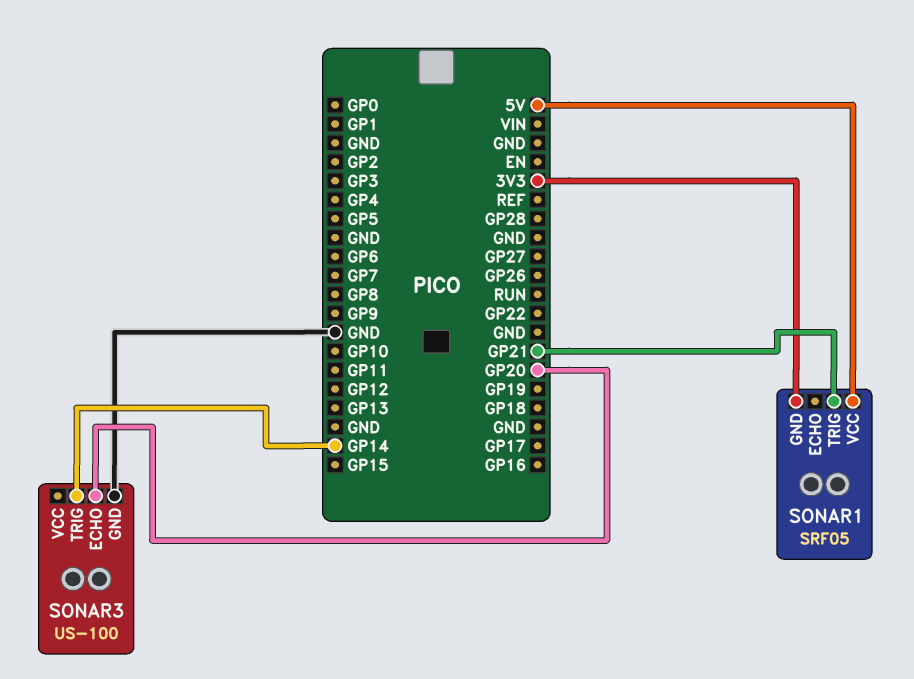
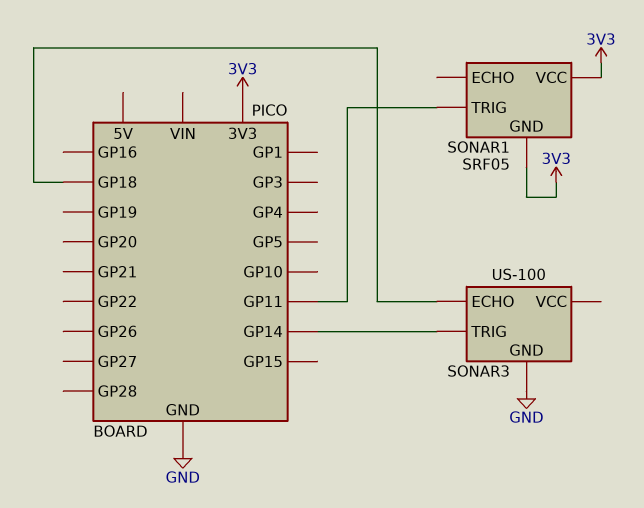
SONAR1 pin TRIG: GP21 -> GP11
SONAR1 pin VCC: 5V -> 3V3
SONAR3 pin ECHO: GP20 -> GP18

